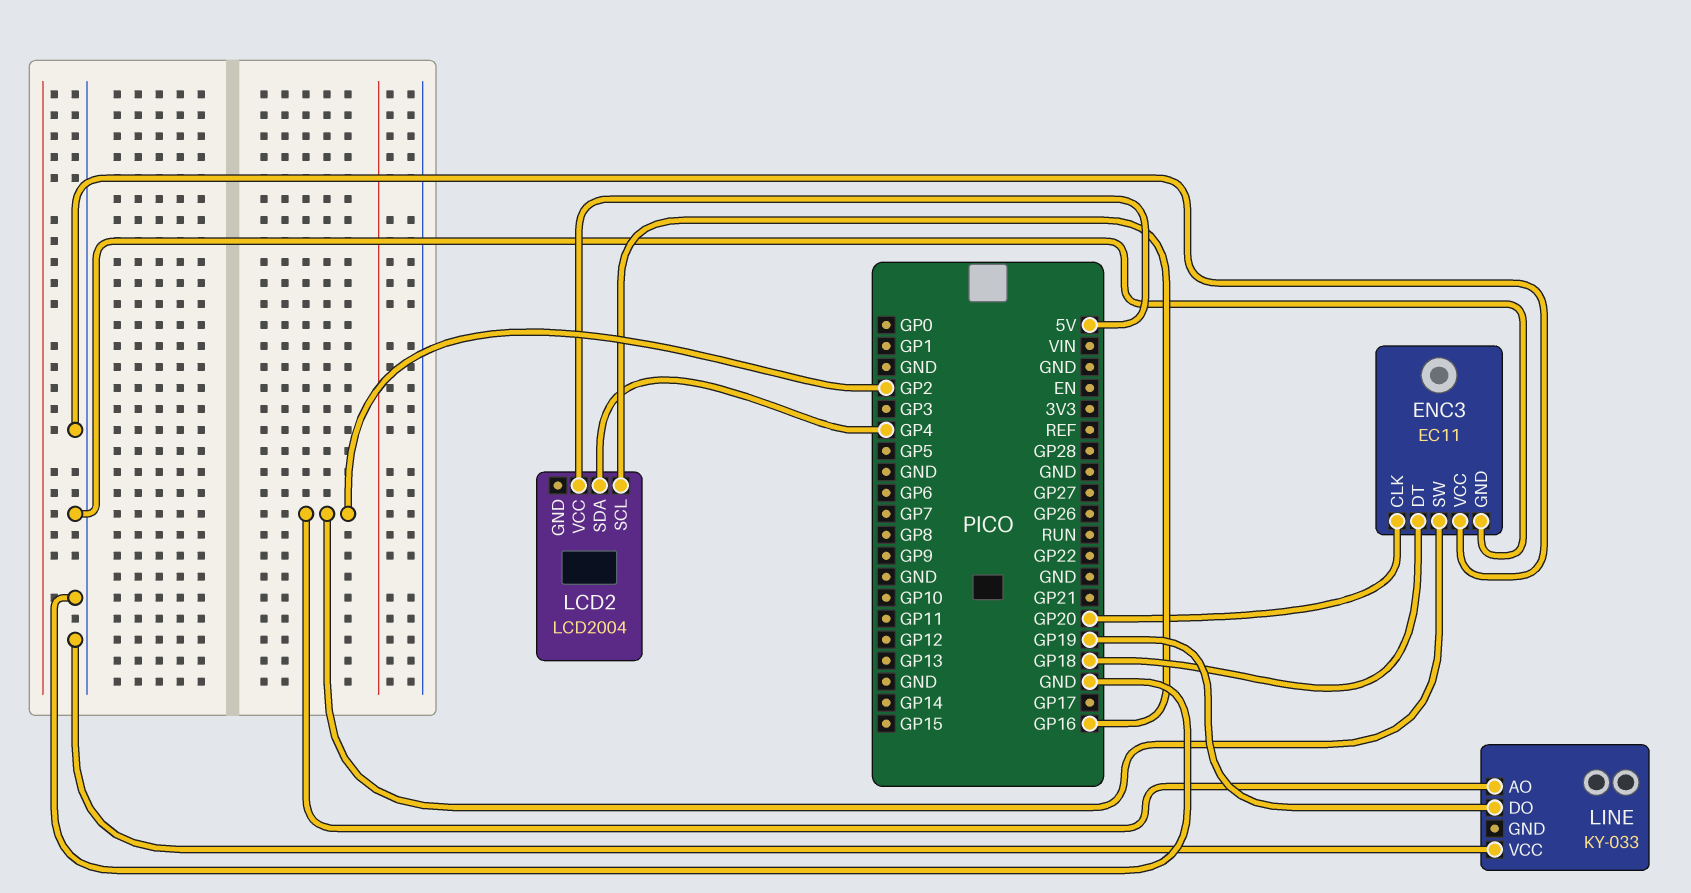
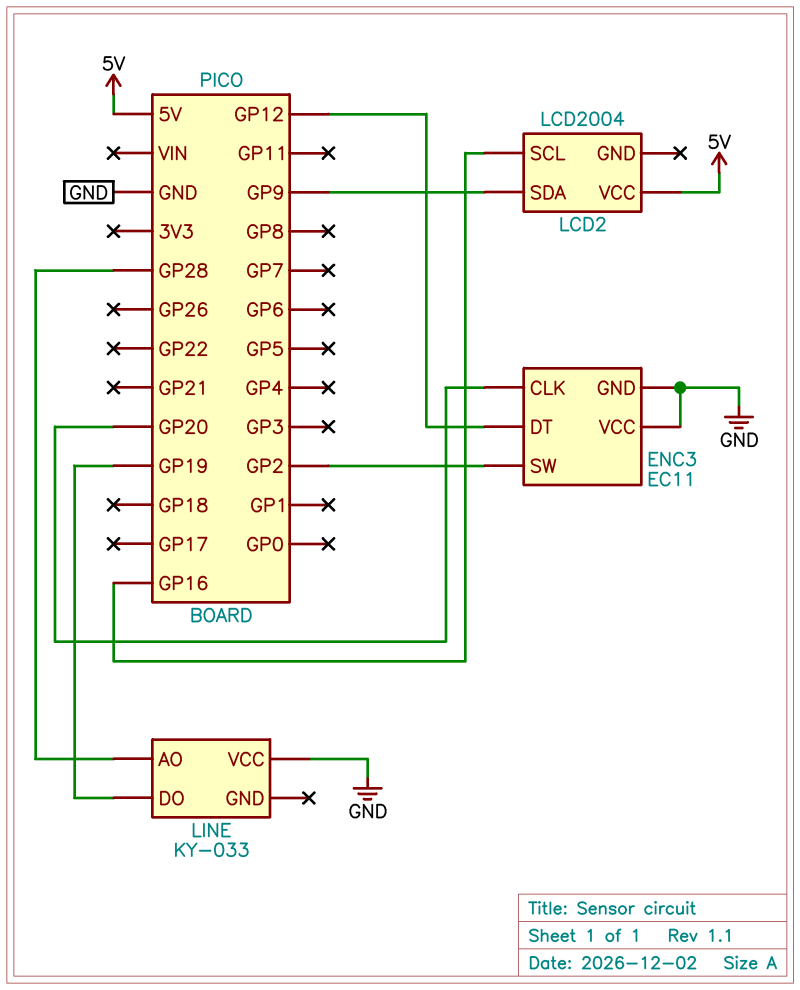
ENC3 pin DT: GP18 -> GP12
LCD2 pin SDA: GP4 -> GP9
LINE pin AO: GP2 -> GP28

